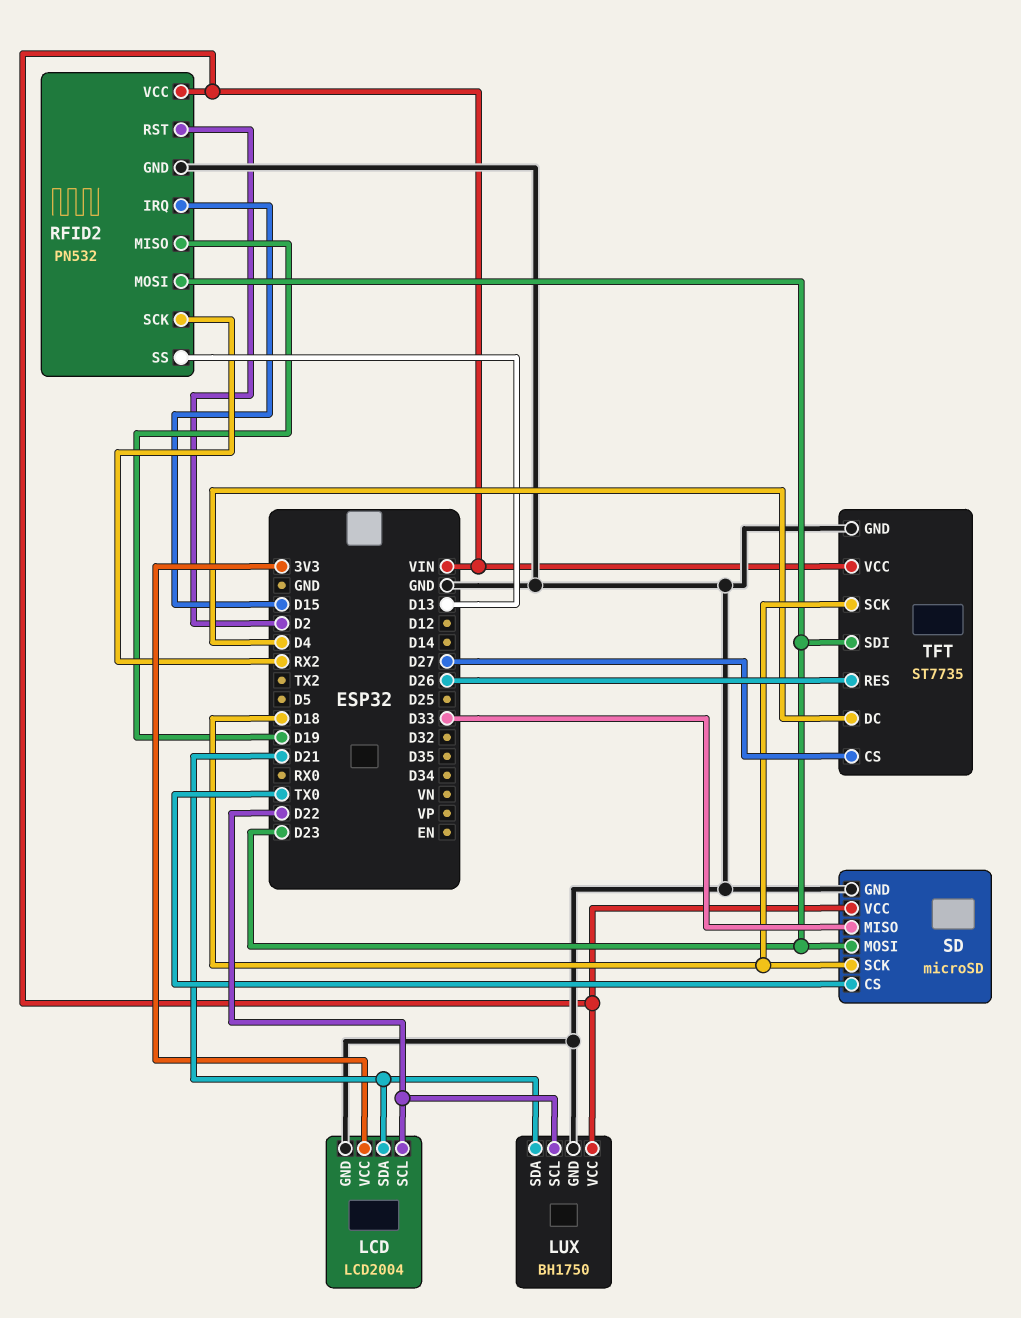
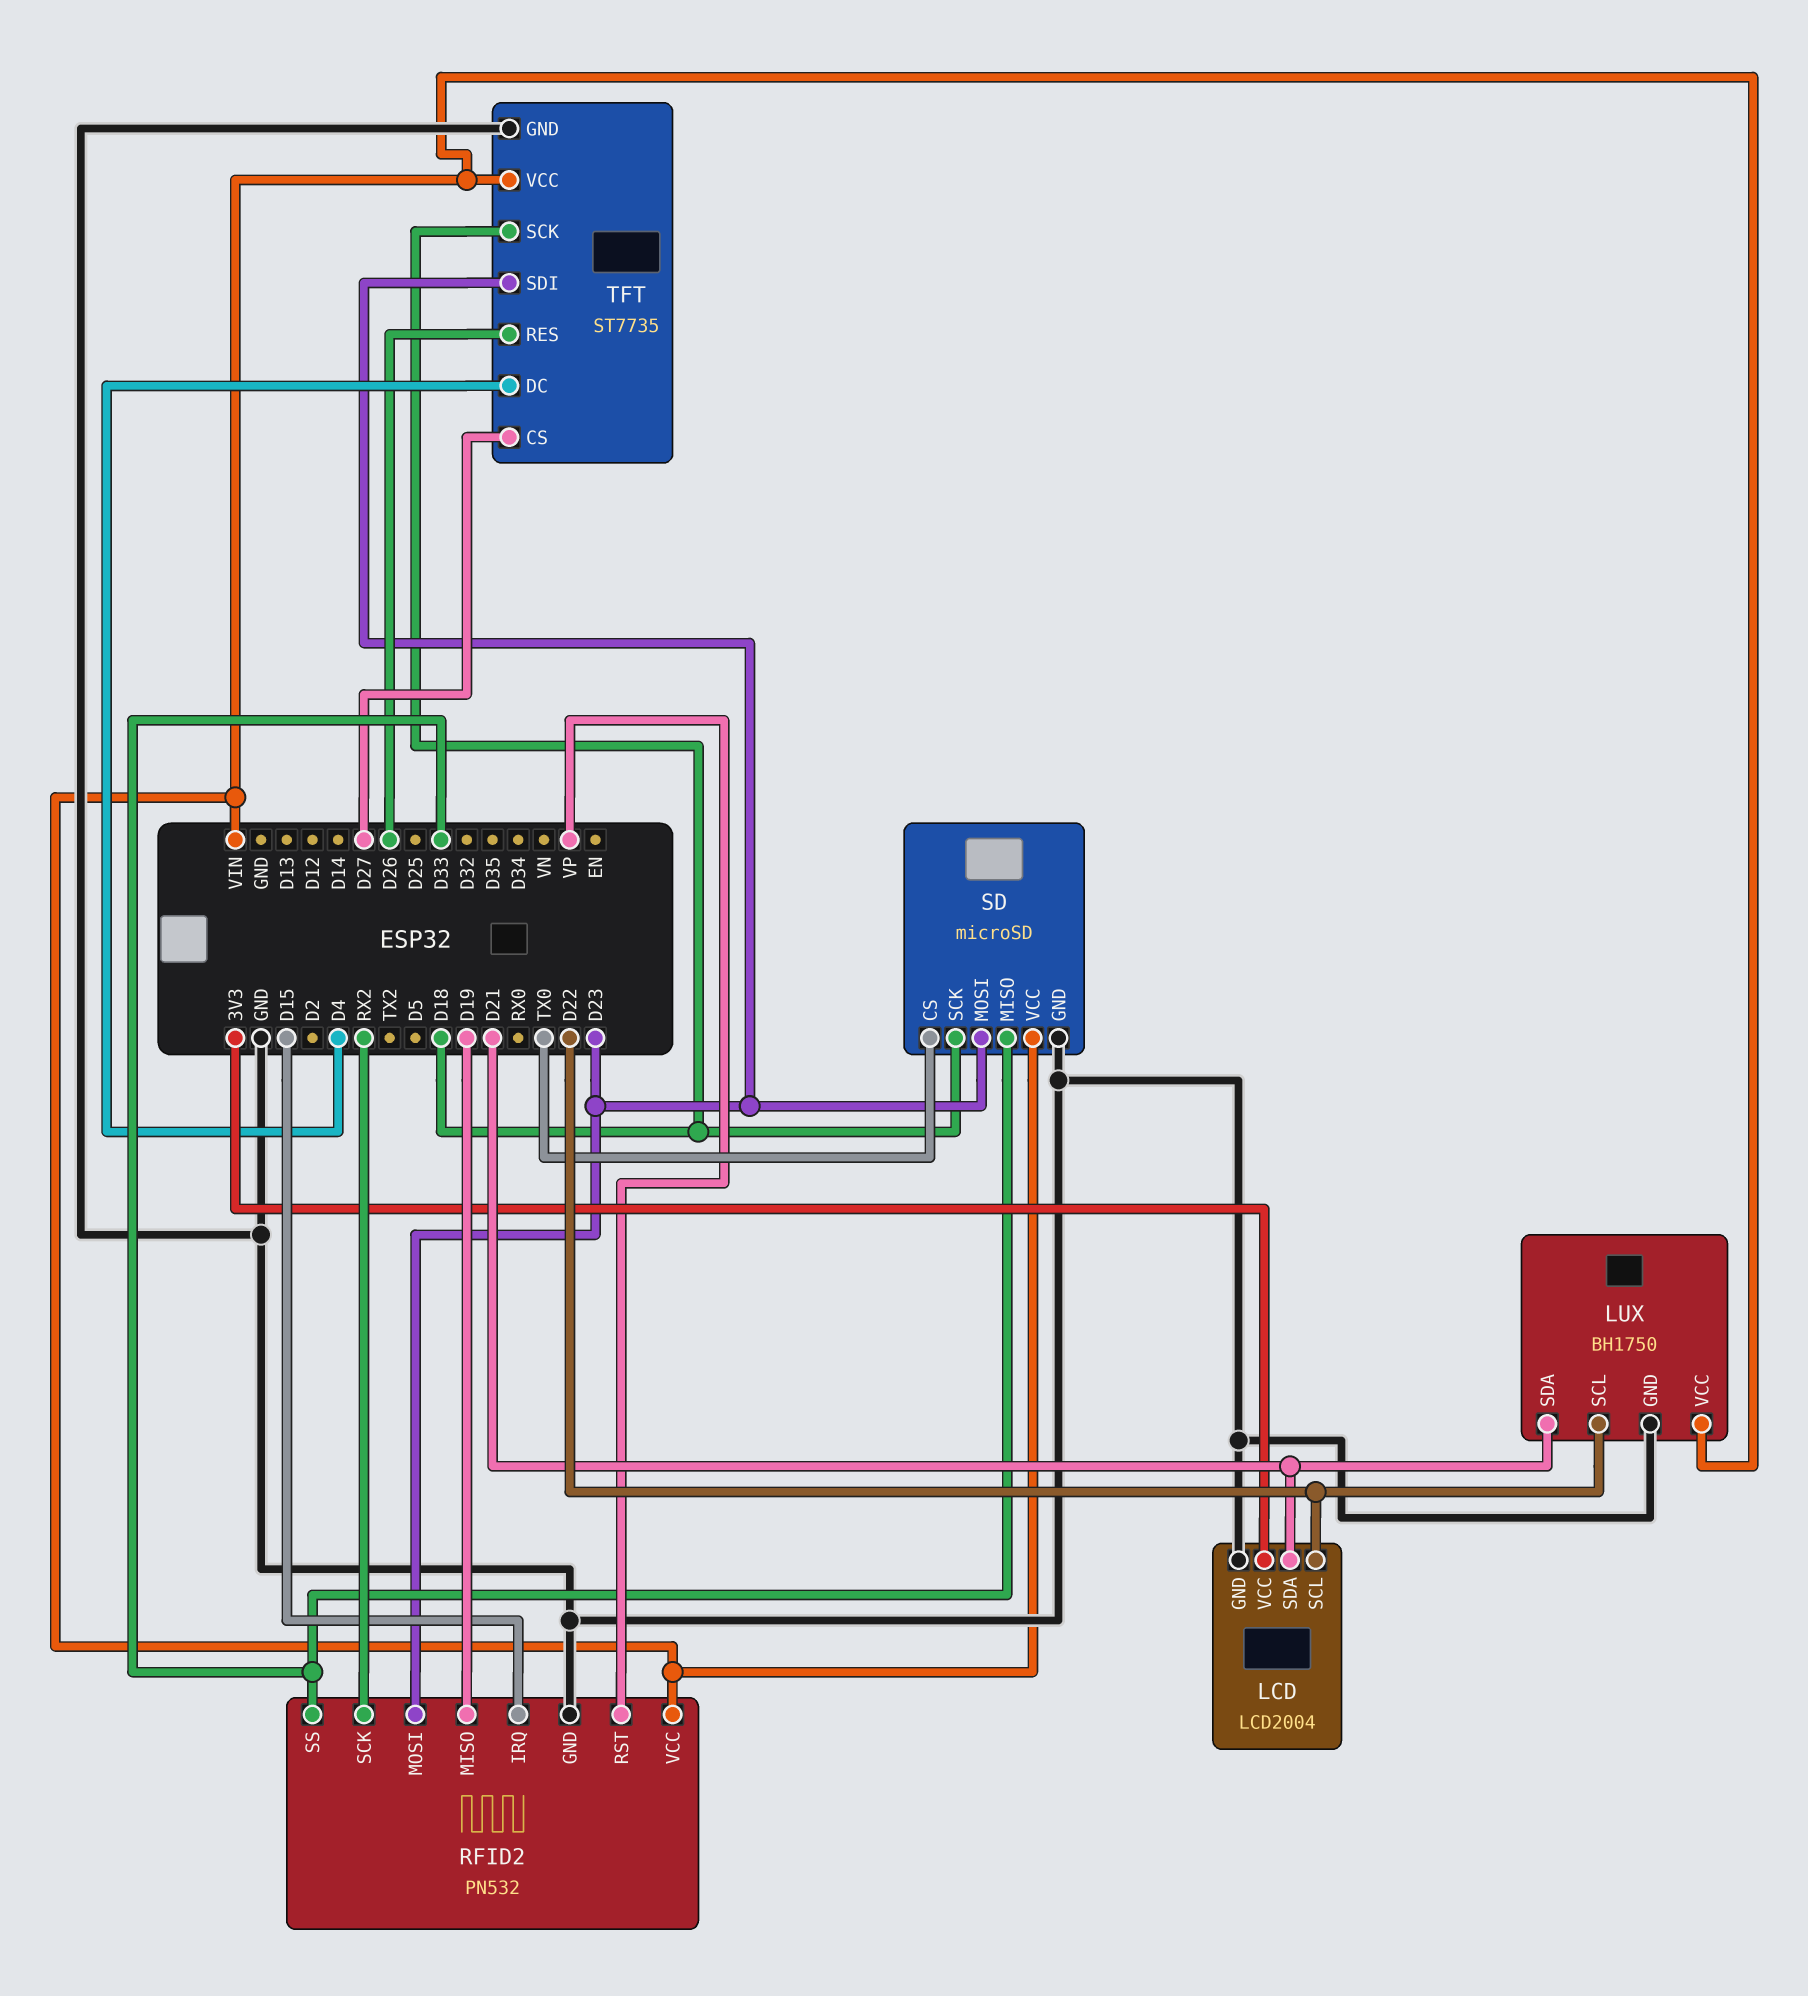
RFID2 pin RST: D2 -> VP
RFID2 pin SS: D13 -> D33

